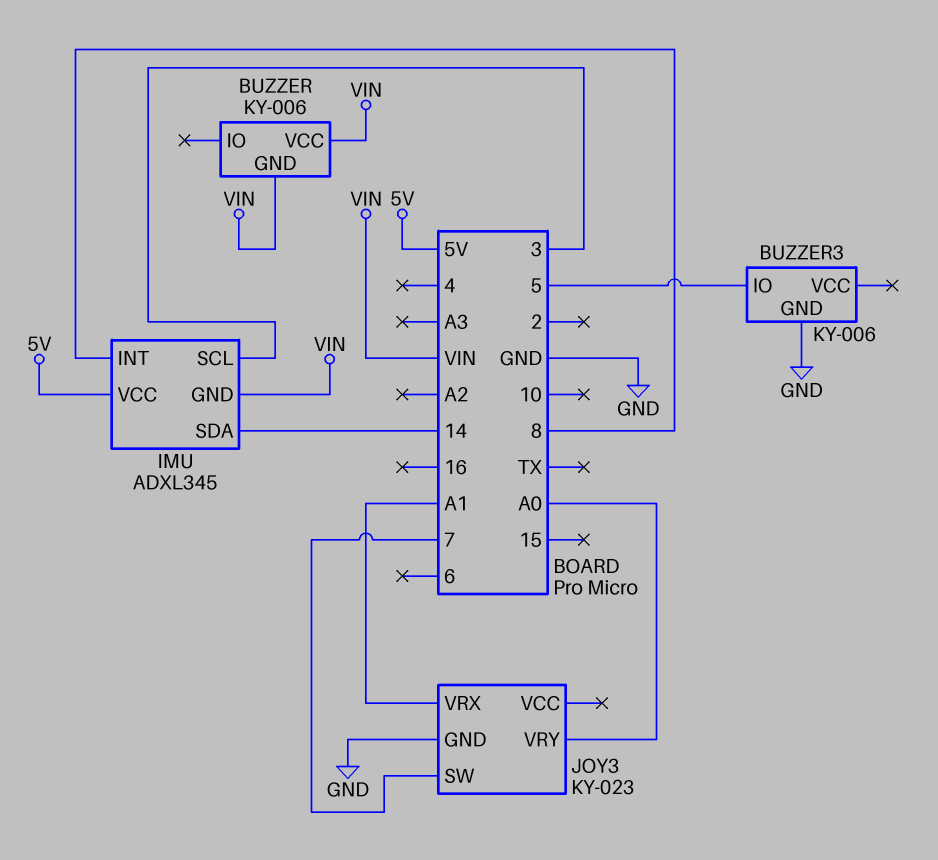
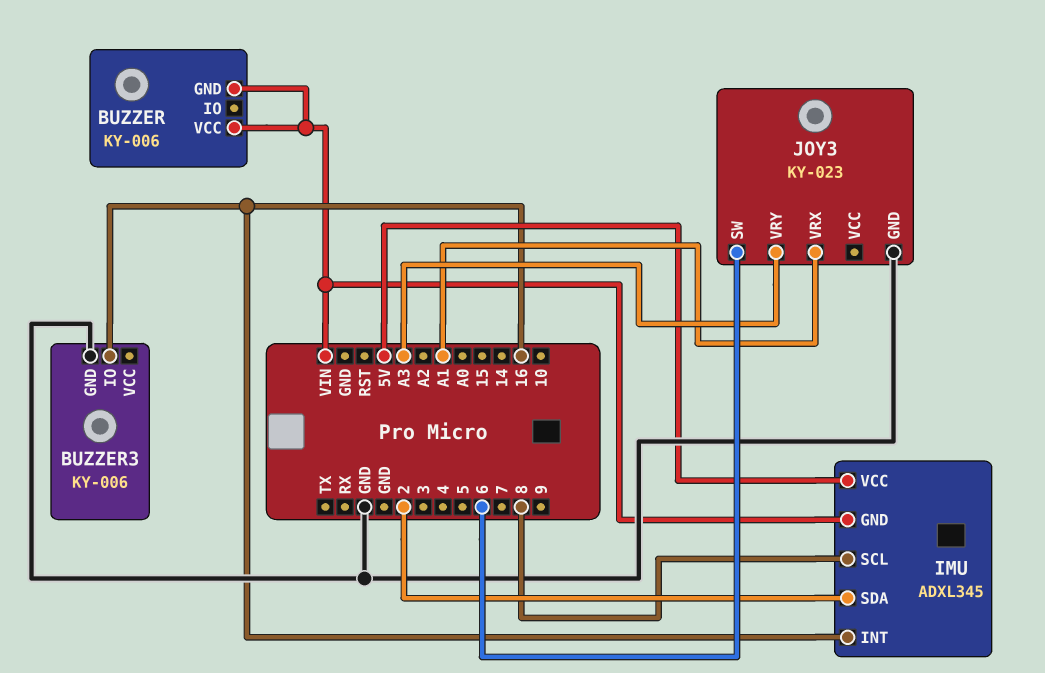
BUZZER3 pin IO: 5 -> 16
IMU pin INT: 8 -> 16
IMU pin SCL: 3 -> 8
IMU pin SDA: 14 -> 2
JOY3 pin SW: 7 -> 6
JOY3 pin VRY: A0 -> A3

